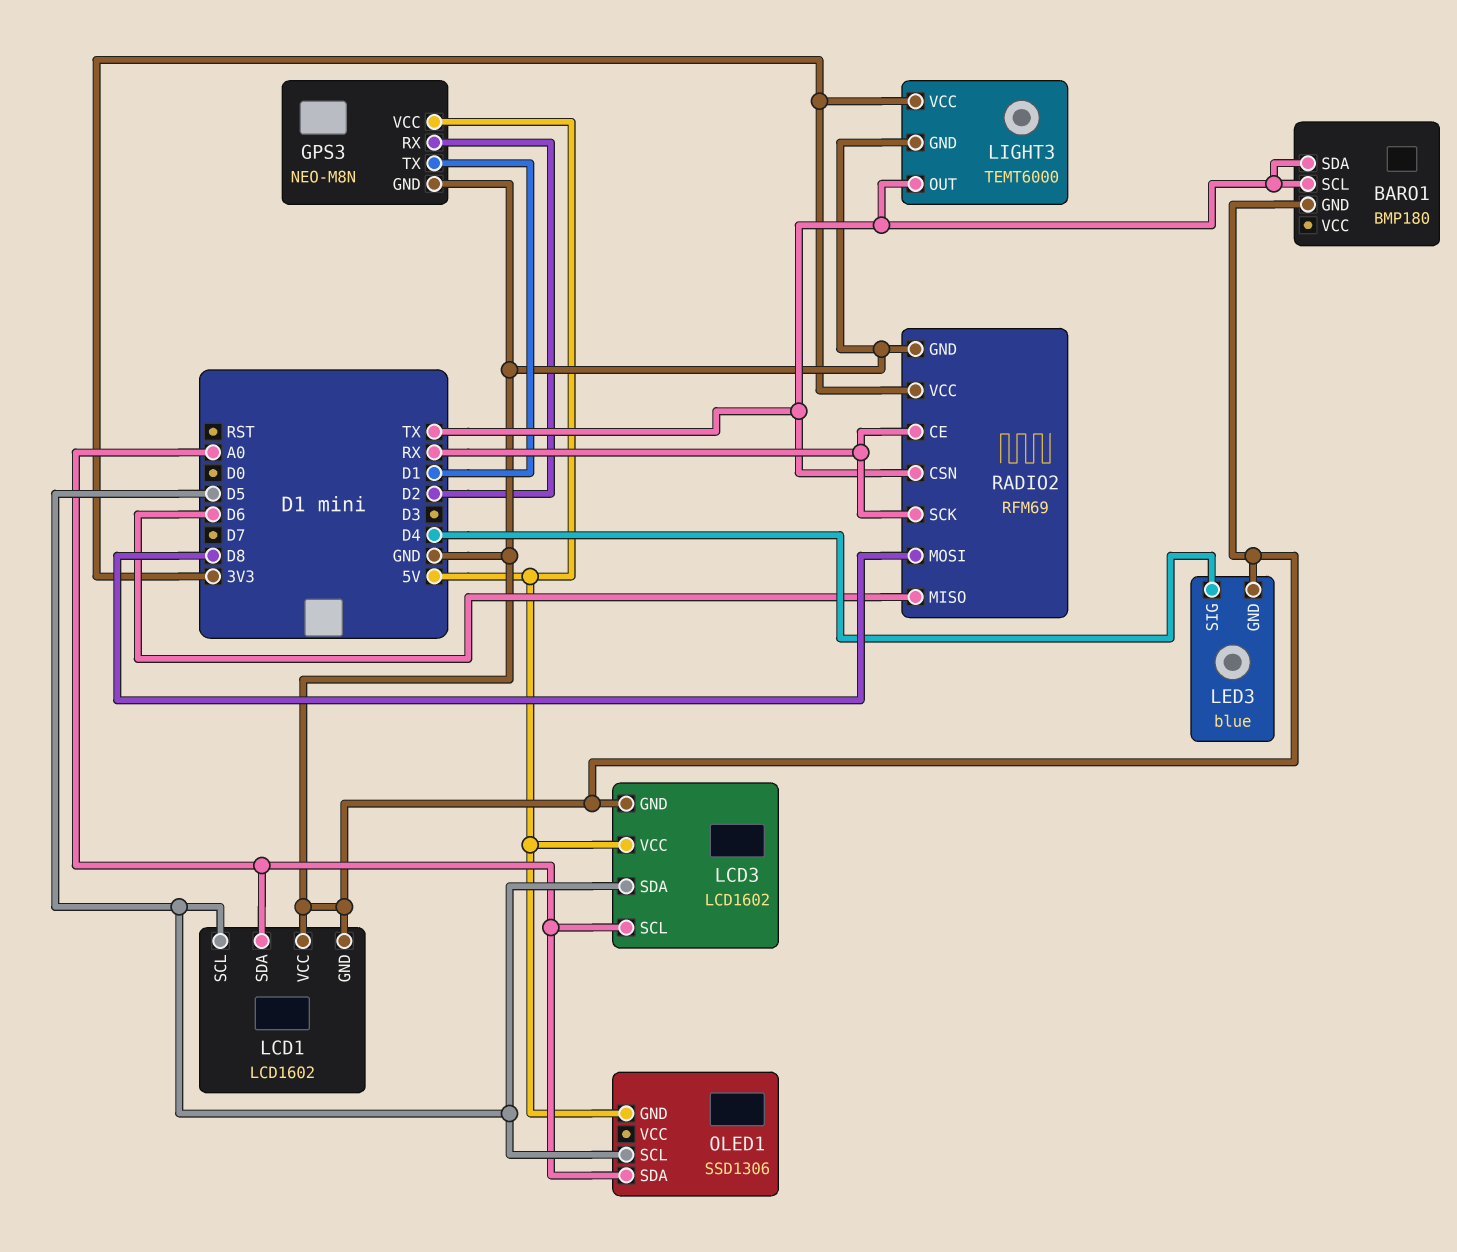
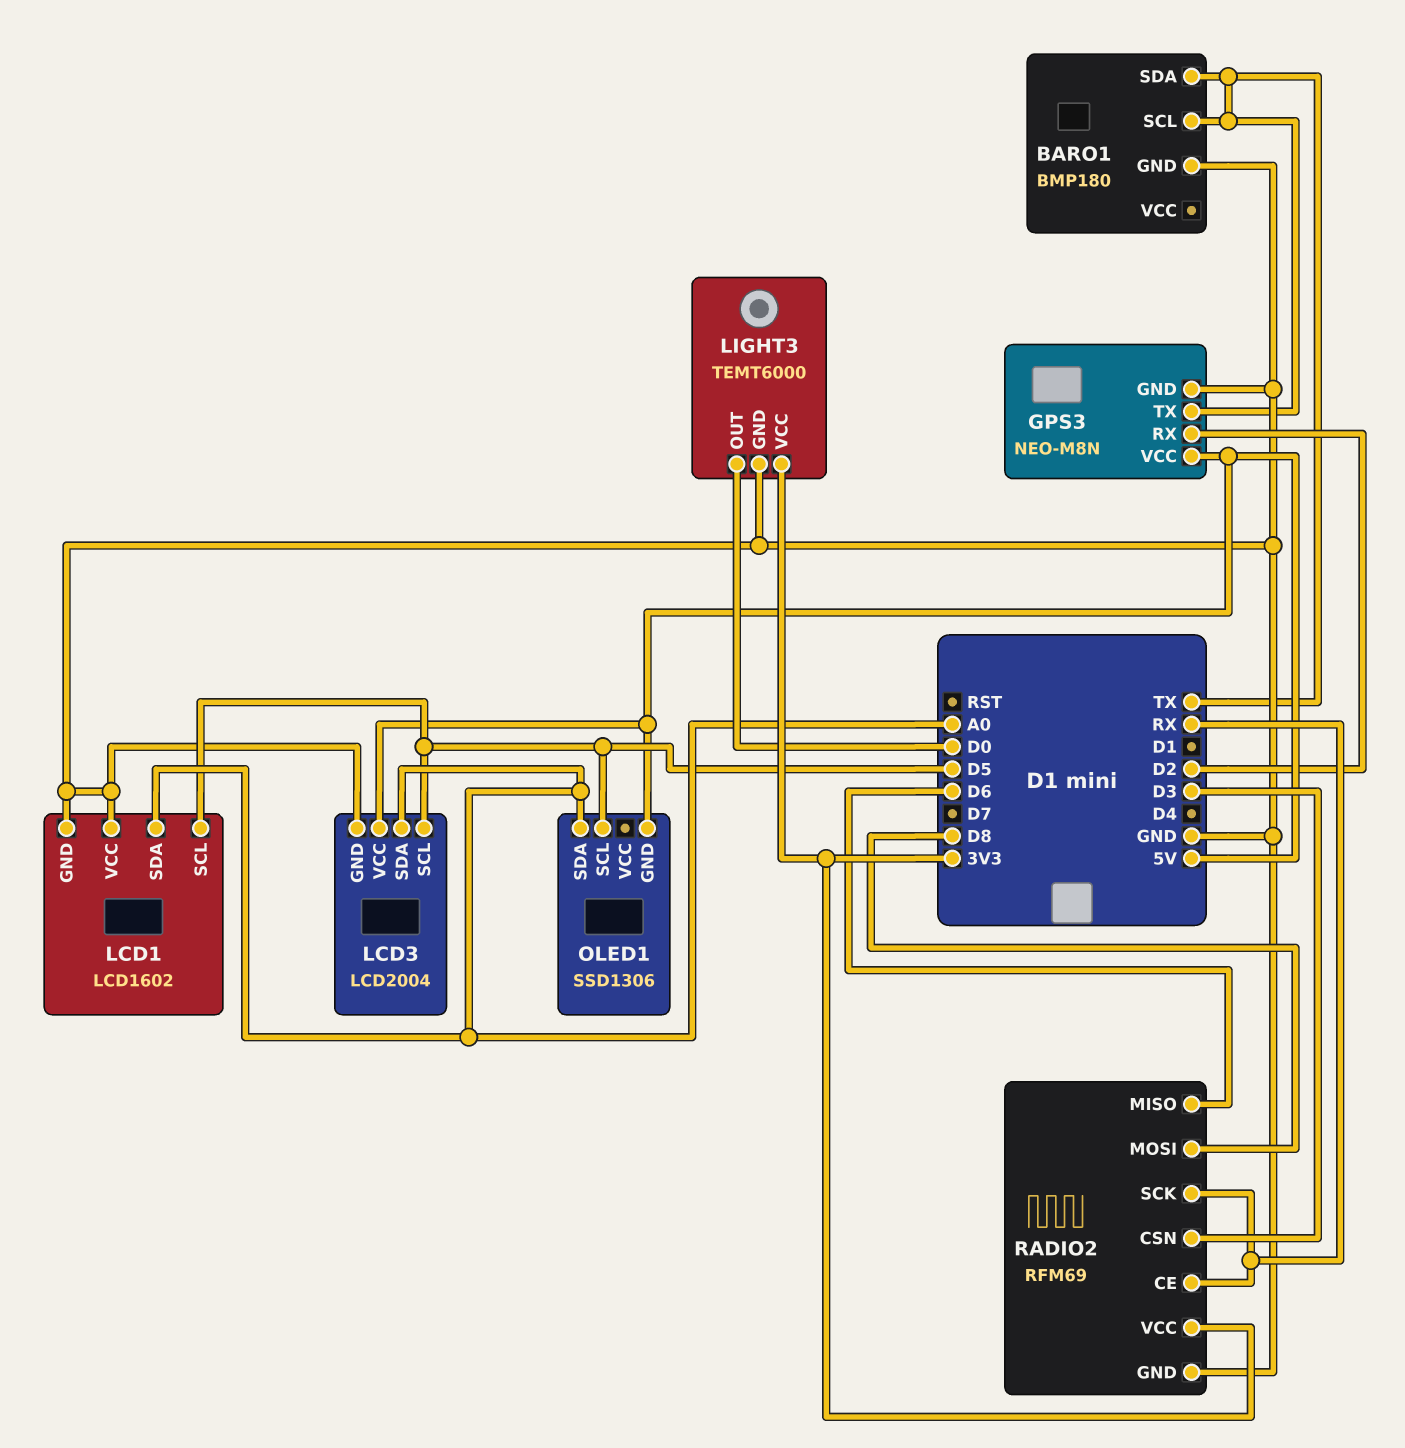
GPS3 pin TX: D1 -> TX
LCD3: LCD1602 -> LCD2004
LCD3 pin SCL: A0 -> D5
LCD3 pin SDA: D5 -> A0
LED3: blue -> none
LED3 pin GND: GND -> none
LED3 pin SIG: D4 -> none
LIGHT3 pin OUT: TX -> D0
RADIO2 pin CSN: TX -> D3

